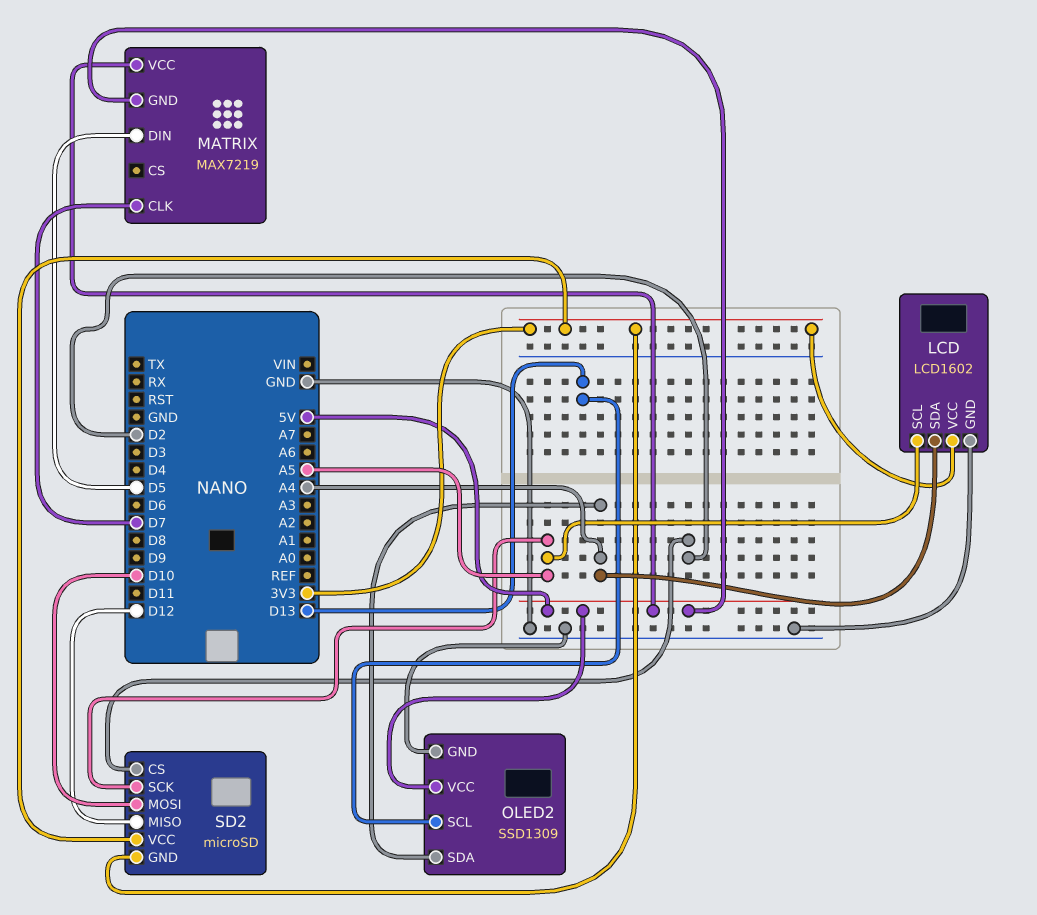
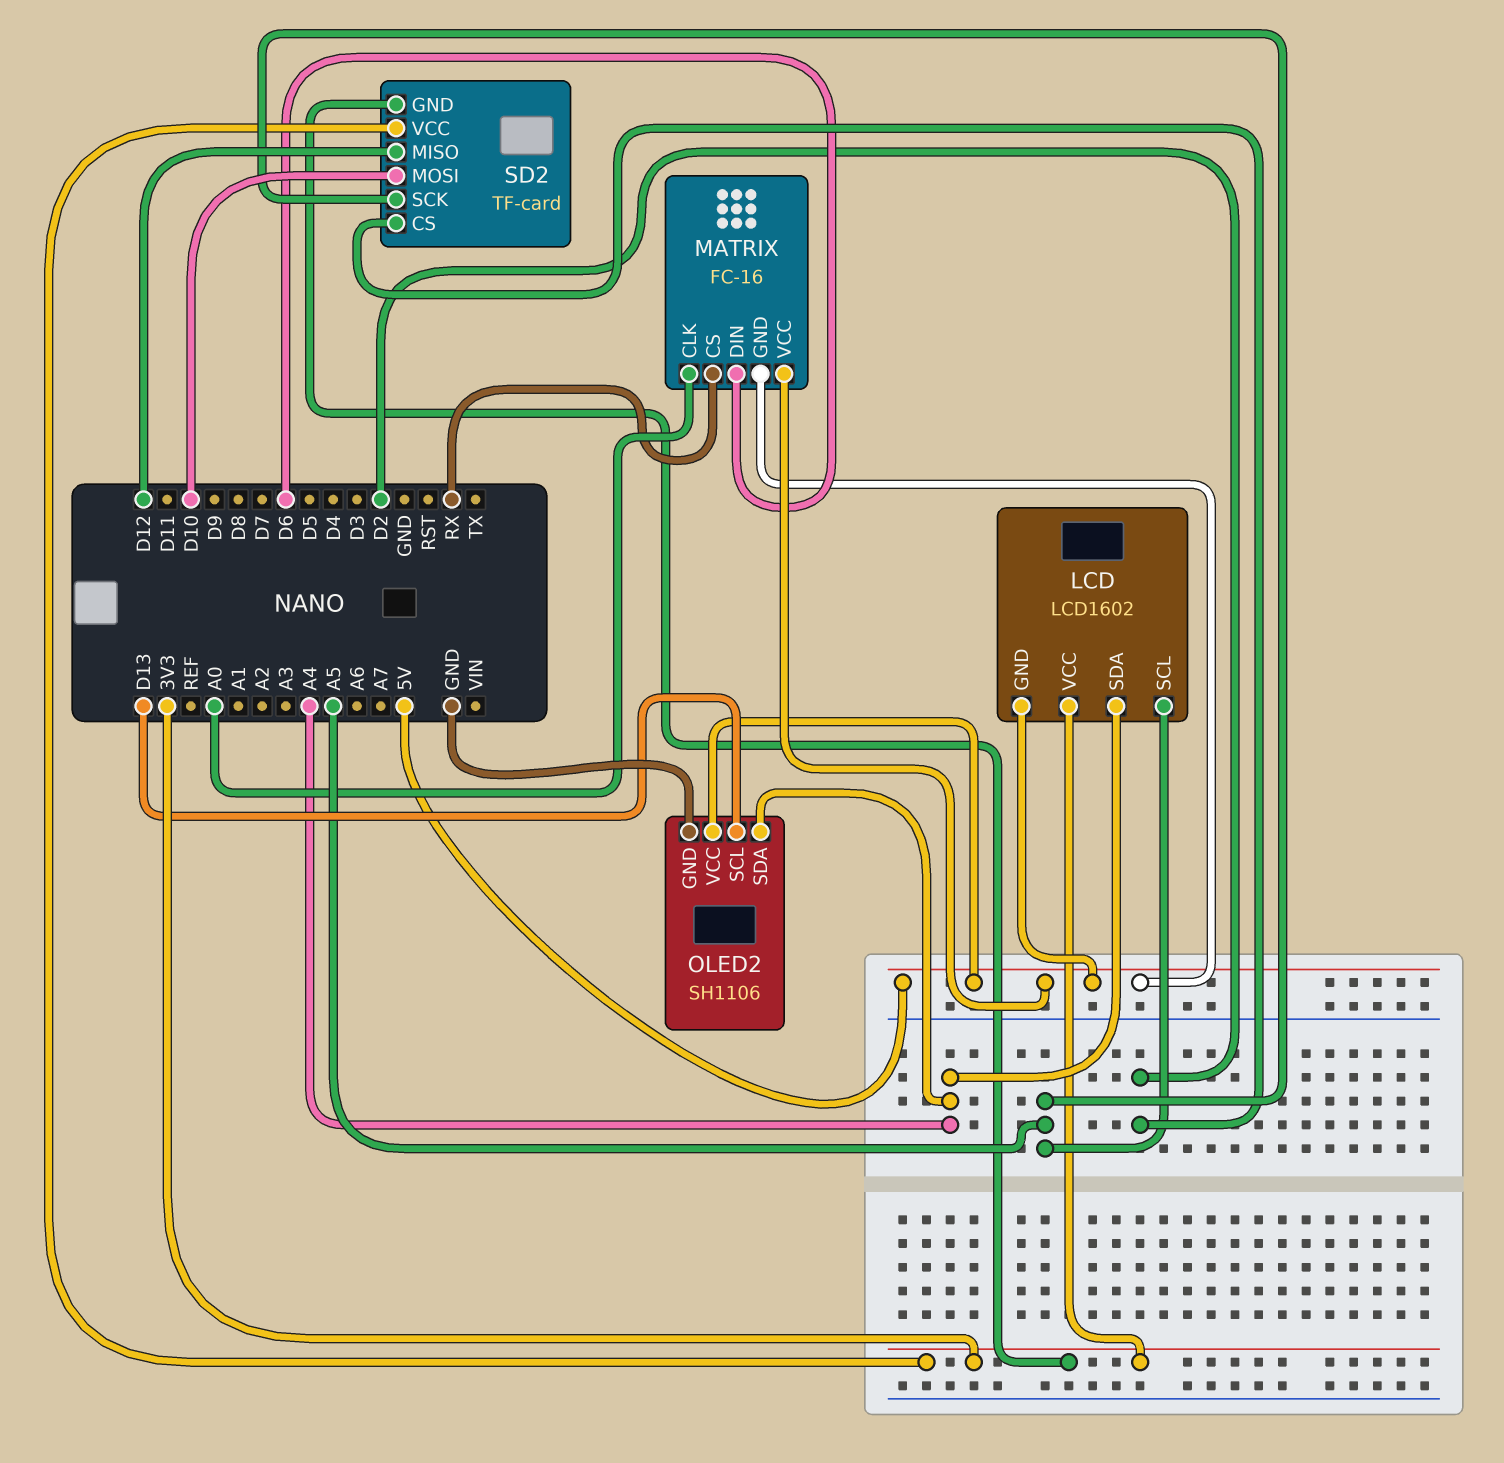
LCD pin GND: GND -> 5V
MATRIX: MAX7219 -> FC-16
MATRIX pin CLK: D7 -> A0
MATRIX pin CS: none -> RX
MATRIX pin DIN: D5 -> D6
OLED2: SSD1309 -> SH1106
SD2: microSD -> TF-card

